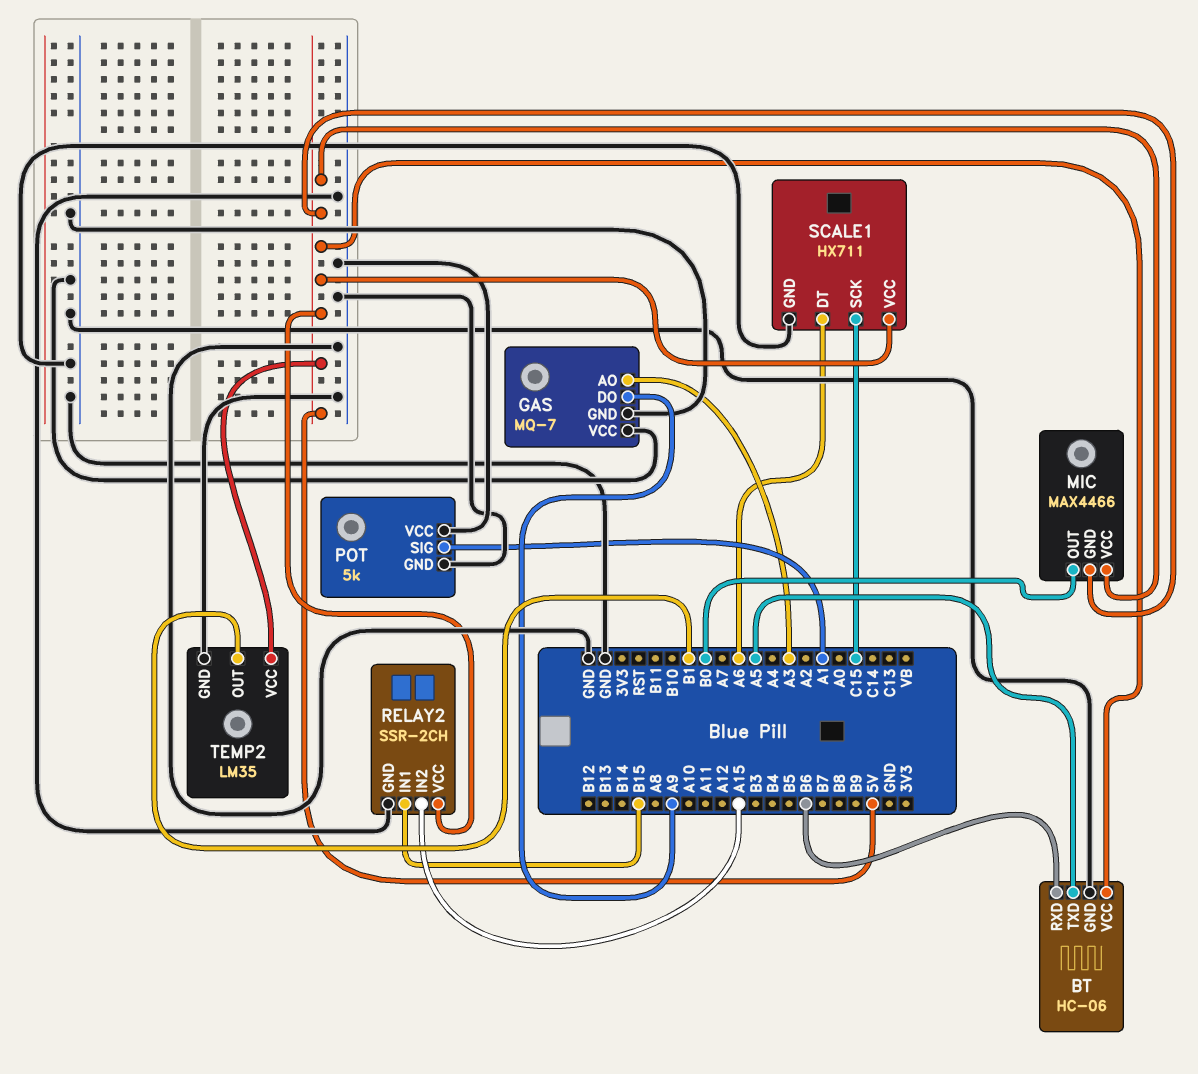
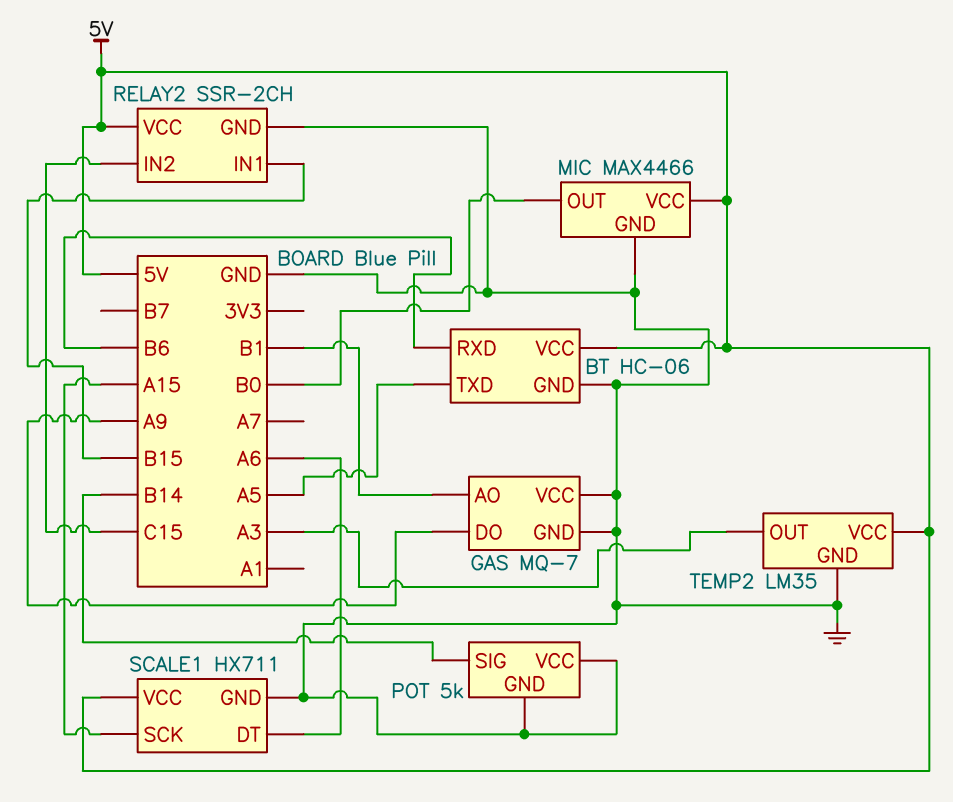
GAS pin AO: A3 -> B1
MIC pin GND: 5V -> GND
POT pin SIG: A1 -> B14
RELAY2 pin IN2: A15 -> C15
SCALE1 pin SCK: C15 -> A15
TEMP2 pin OUT: B1 -> A3

